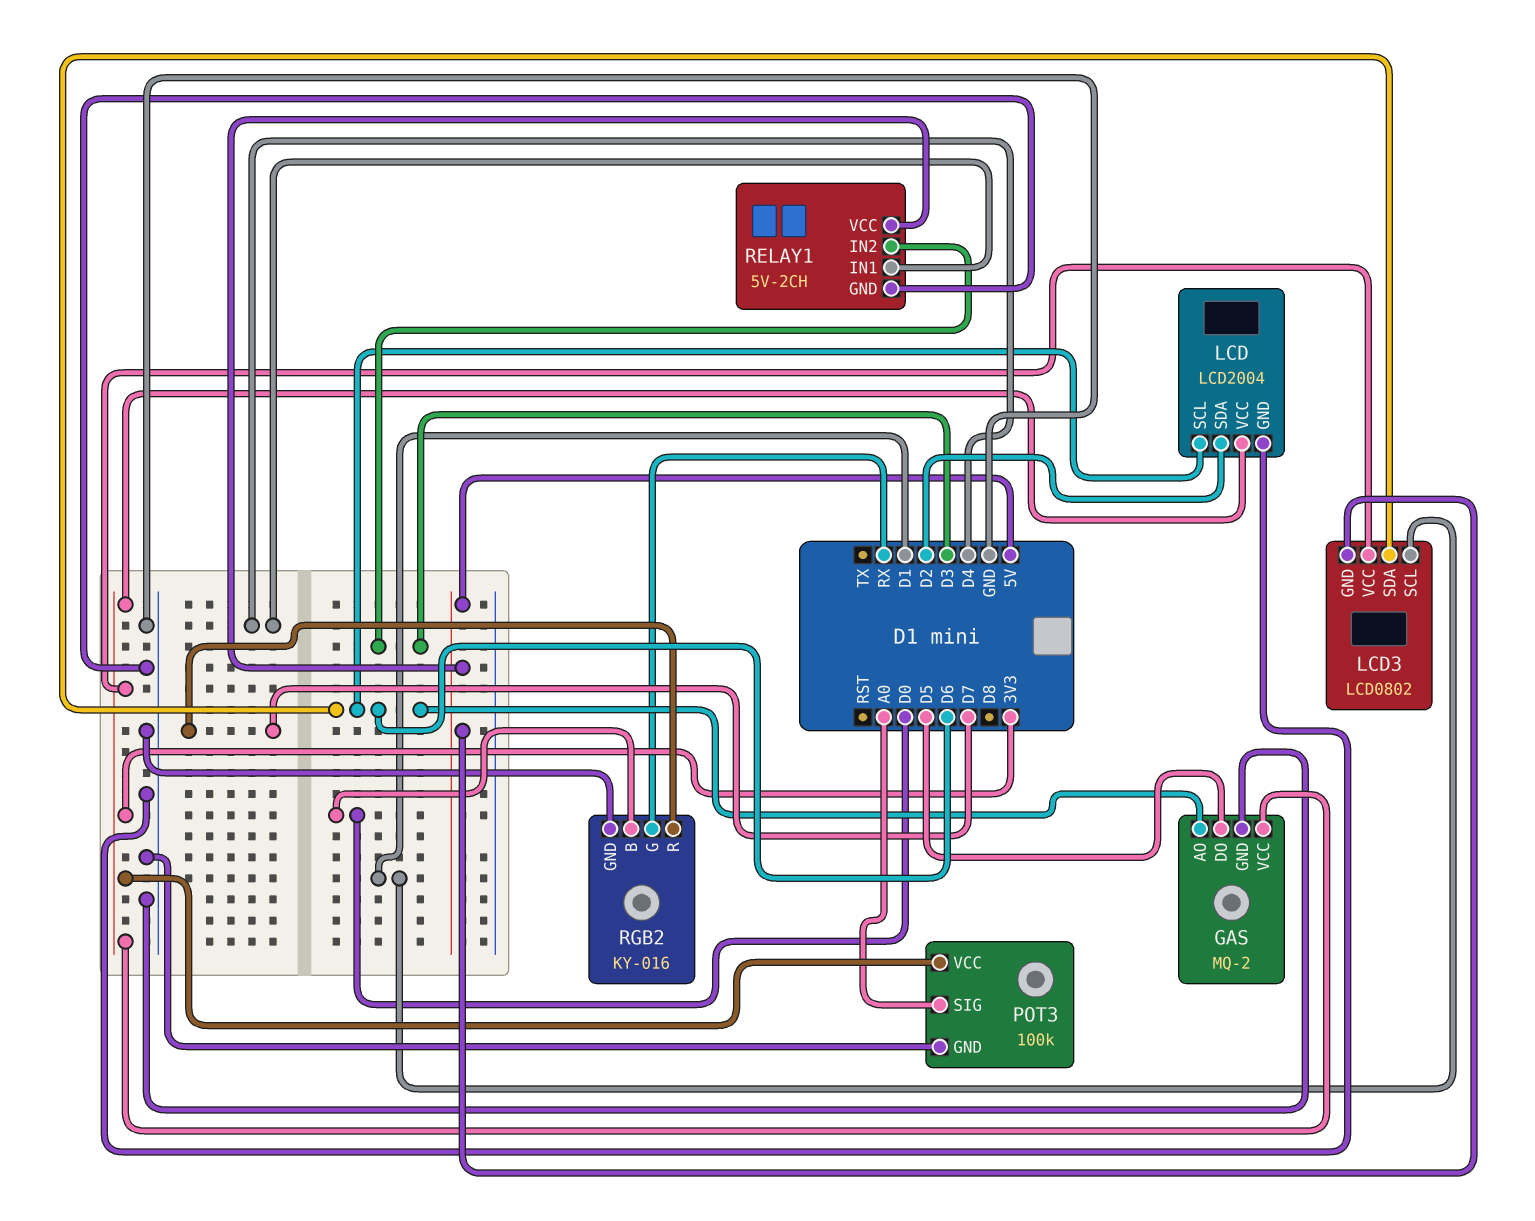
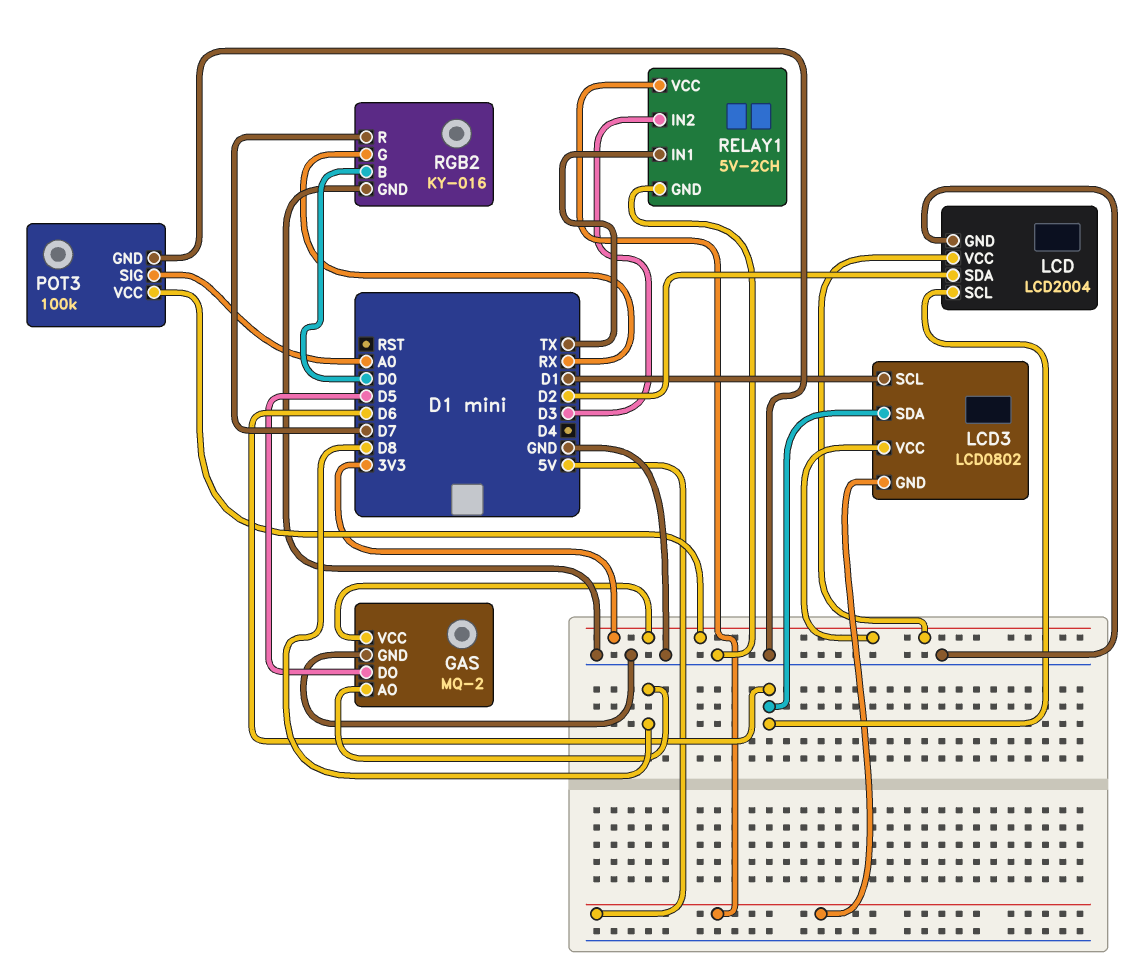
GAS pin AO: D6 -> D8
RELAY1 pin IN1: D4 -> TX

